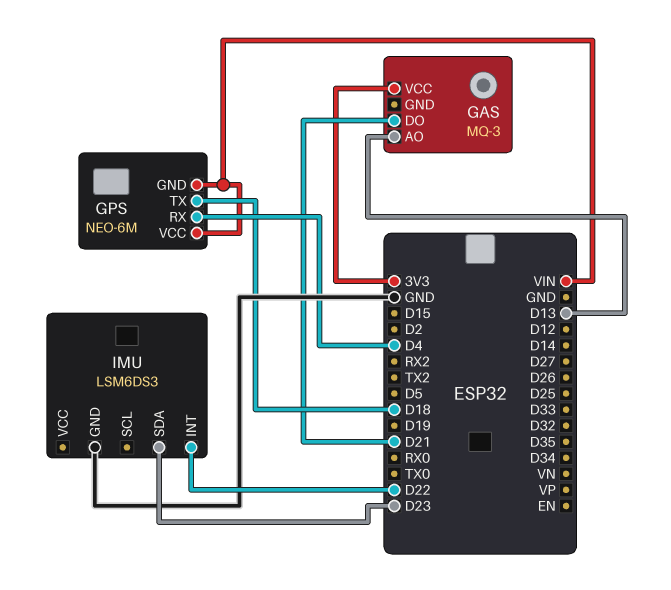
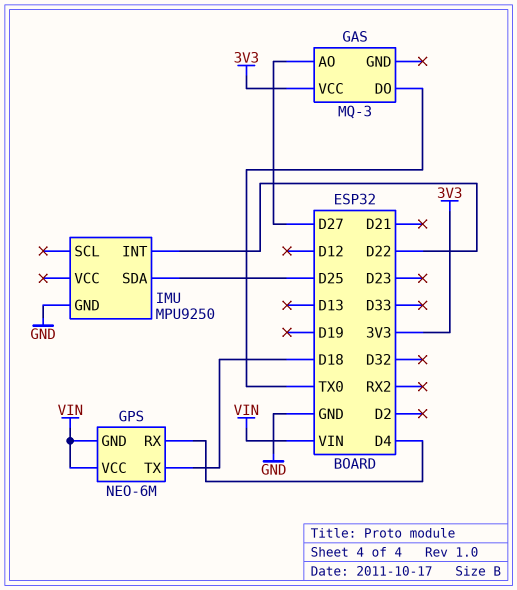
GAS pin AO: D13 -> D27
GAS pin DO: D21 -> TX0
IMU: LSM6DS3 -> MPU9250
IMU pin SDA: D23 -> D25

